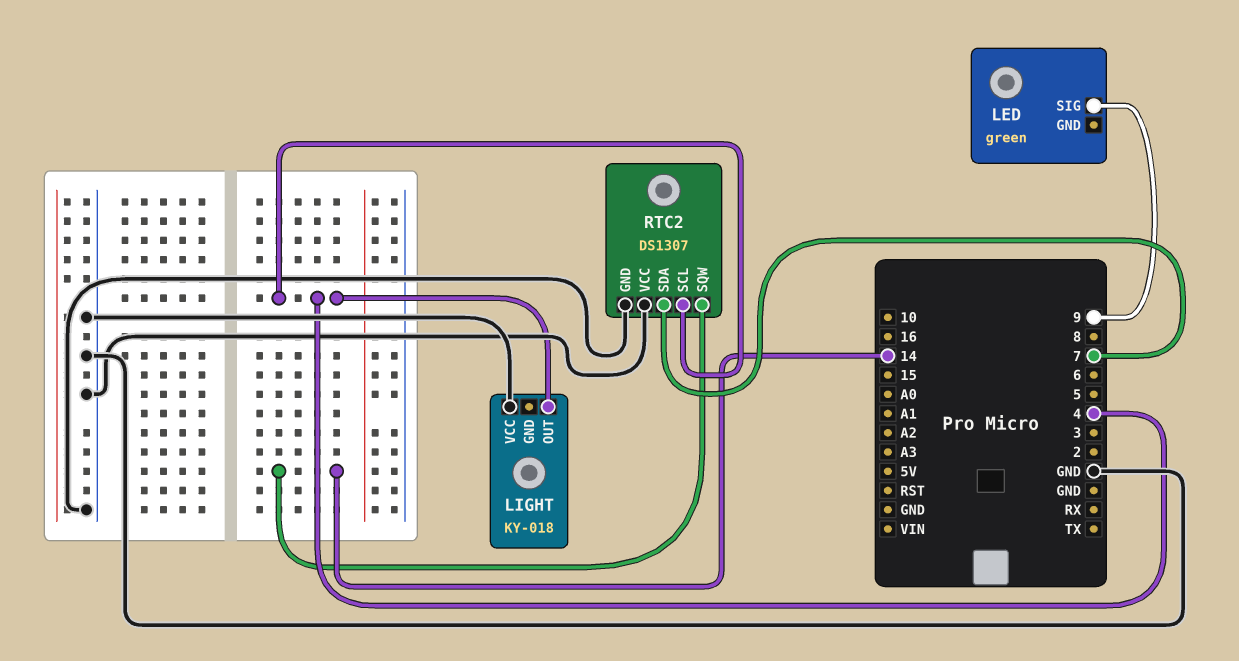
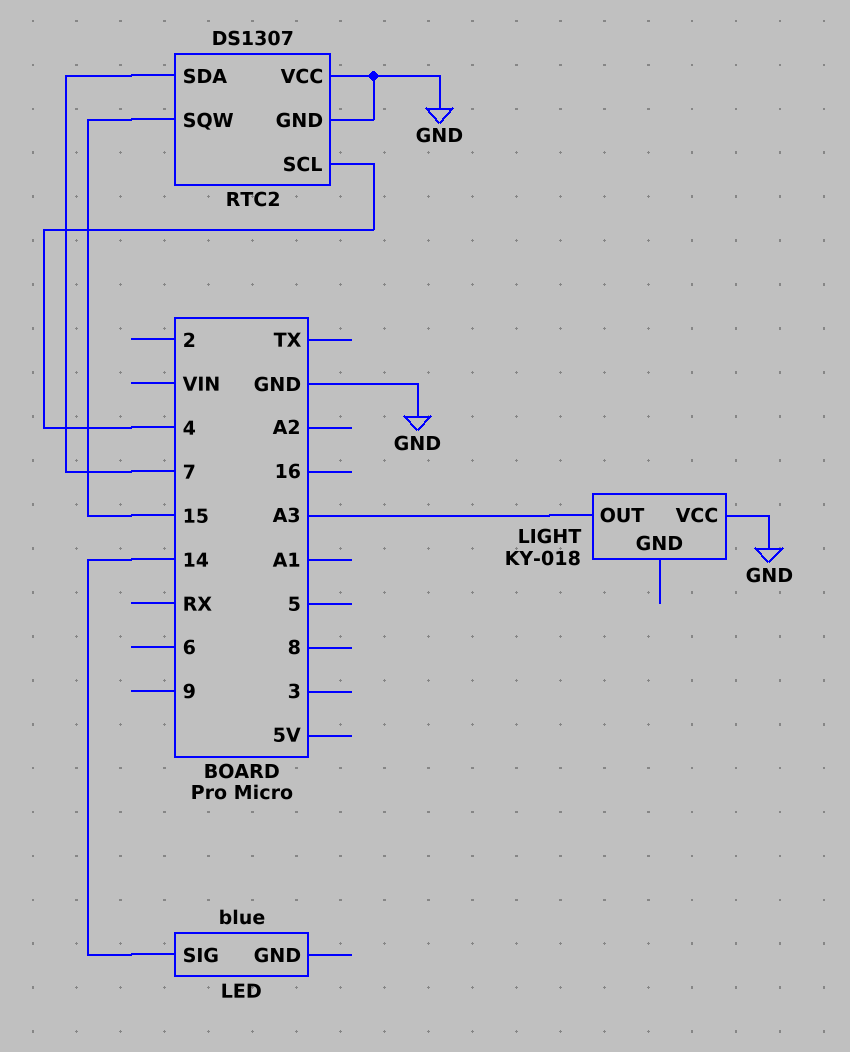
LED: green -> blue
LED pin SIG: 9 -> 14
LIGHT pin OUT: 4 -> A3
RTC2 pin SQW: 14 -> 15

